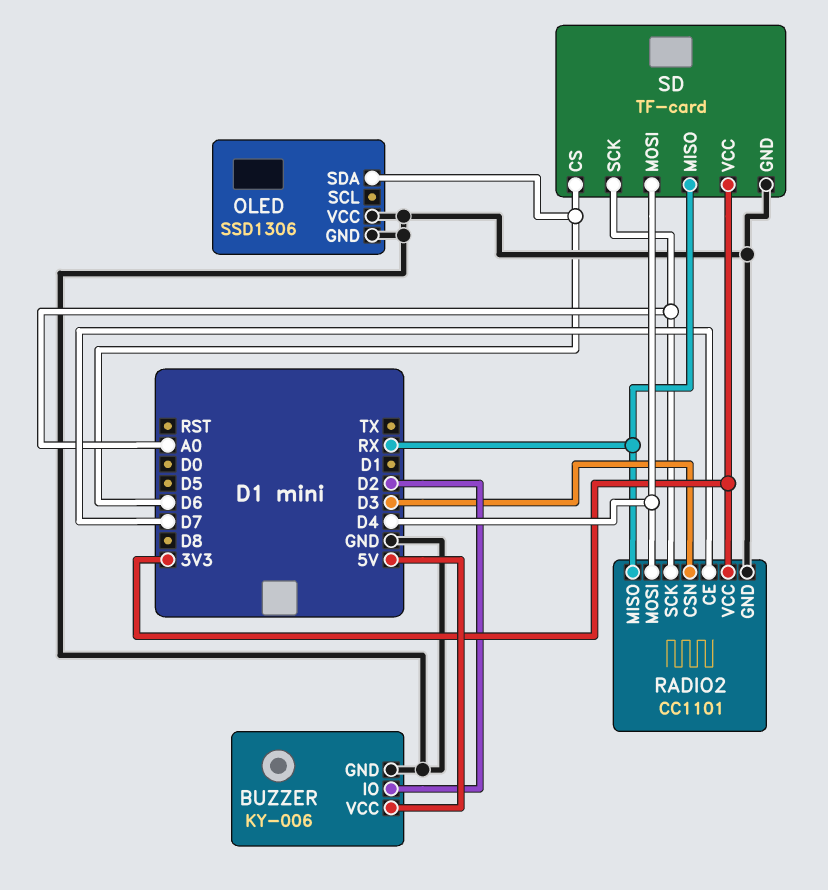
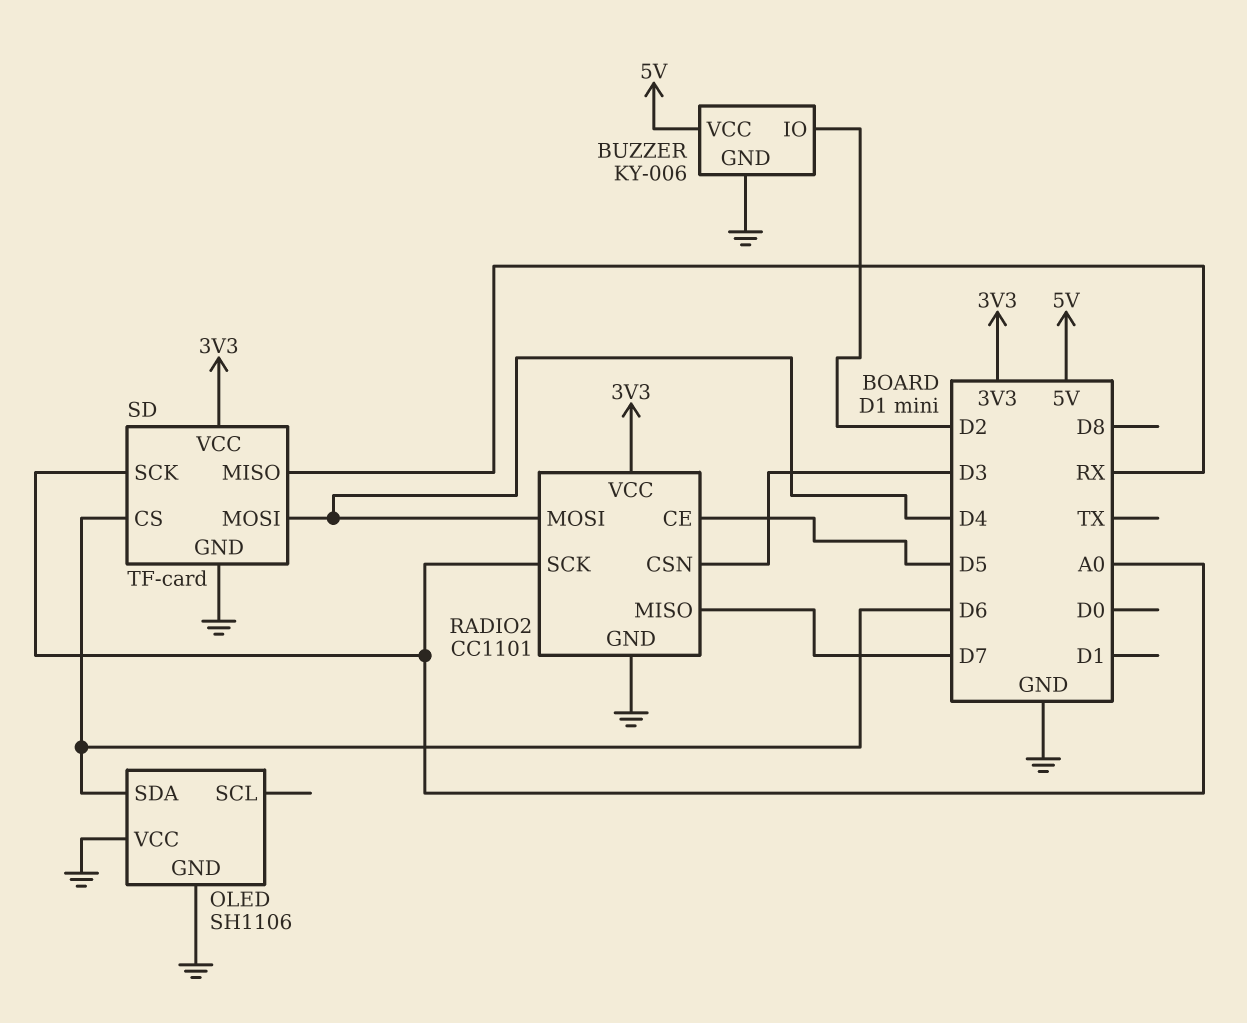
OLED: SSD1306 -> SH1106
RADIO2 pin CE: D7 -> D5
RADIO2 pin MISO: RX -> D7

